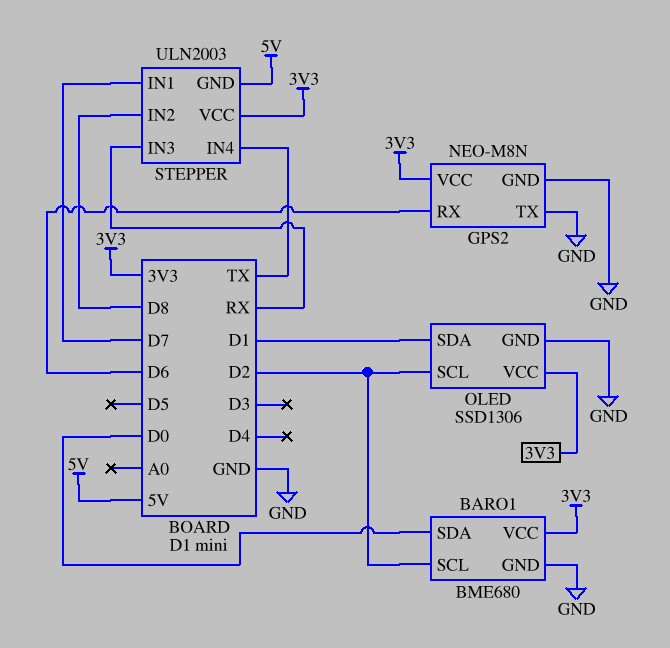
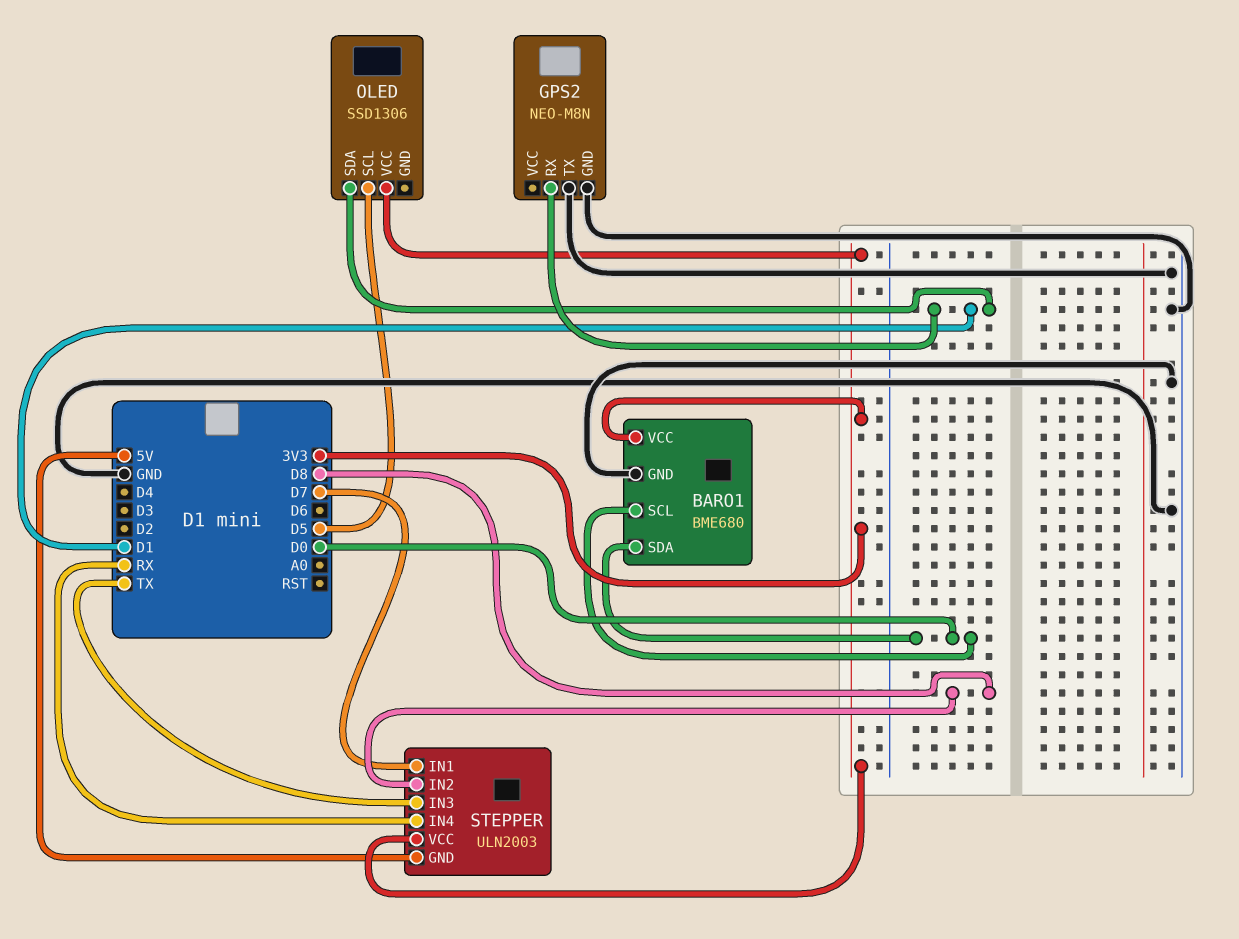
BARO1 pin SCL: D2 -> D0
GPS2 pin RX: D6 -> D1
GPS2 pin VCC: 3V3 -> none
OLED pin GND: GND -> none
OLED pin SCL: D2 -> D5
STEPPER pin IN3: RX -> TX
STEPPER pin IN4: TX -> RX

